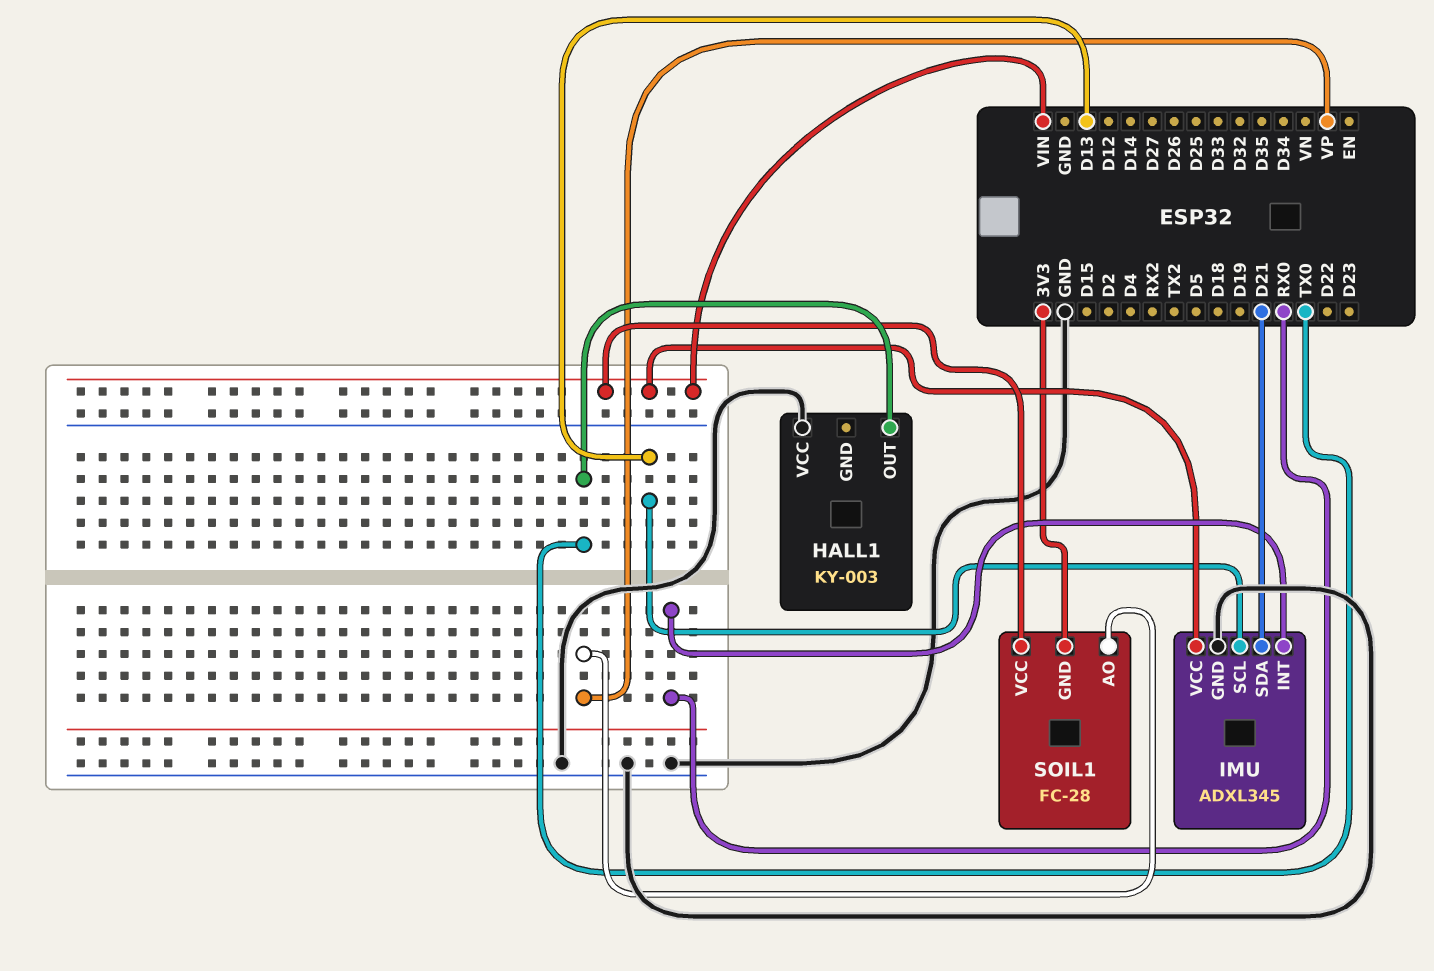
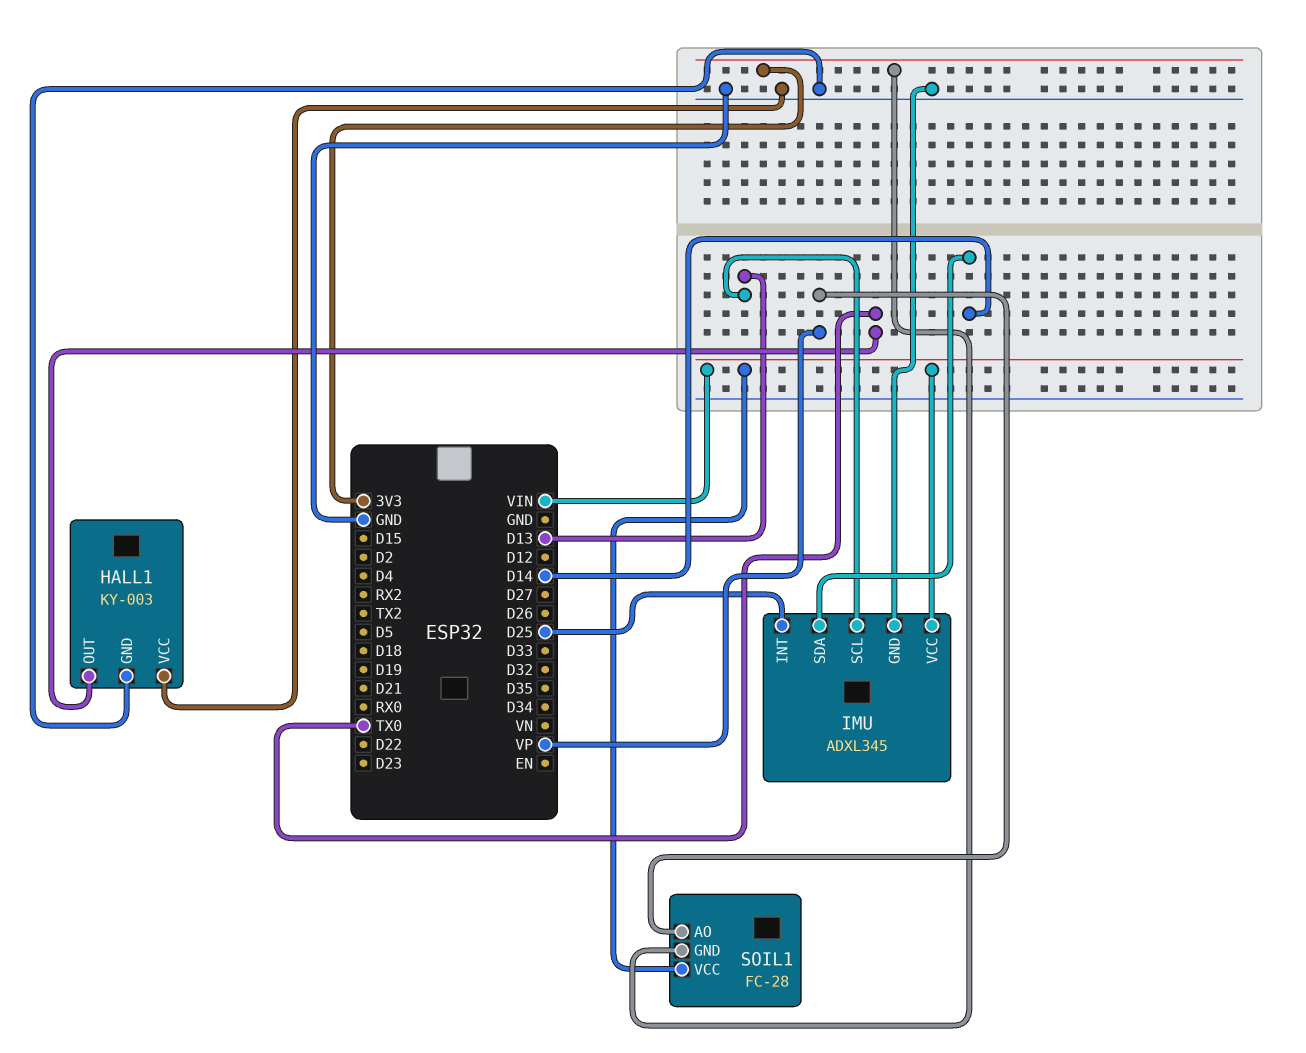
HALL1 pin GND: none -> GND
IMU pin INT: RX0 -> D25
IMU pin SDA: D21 -> D14

